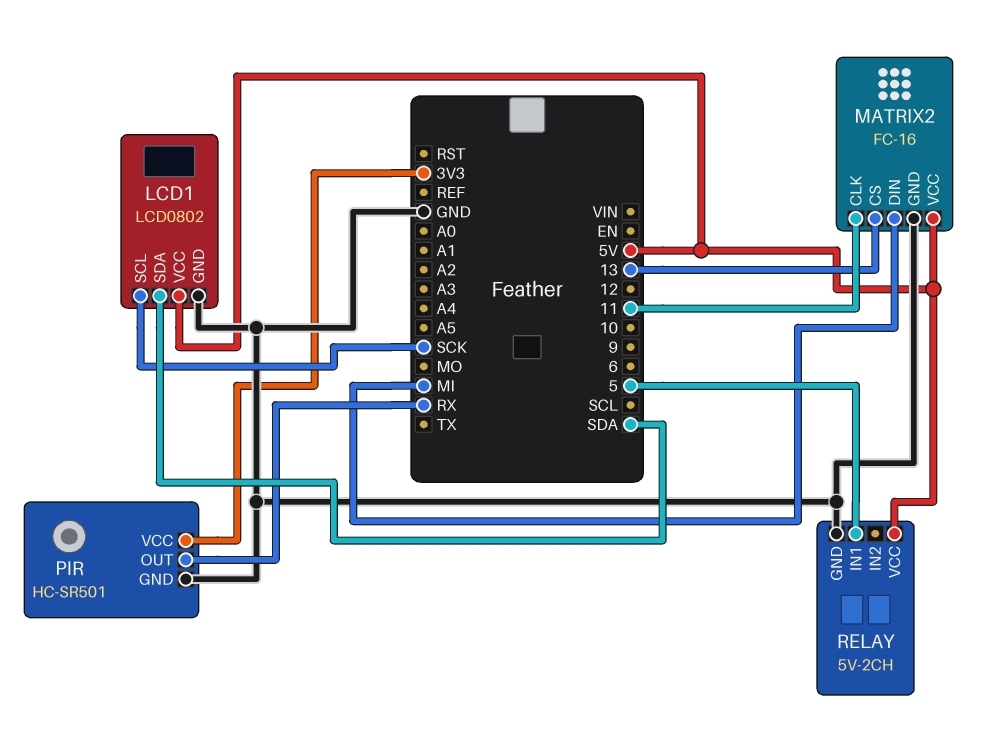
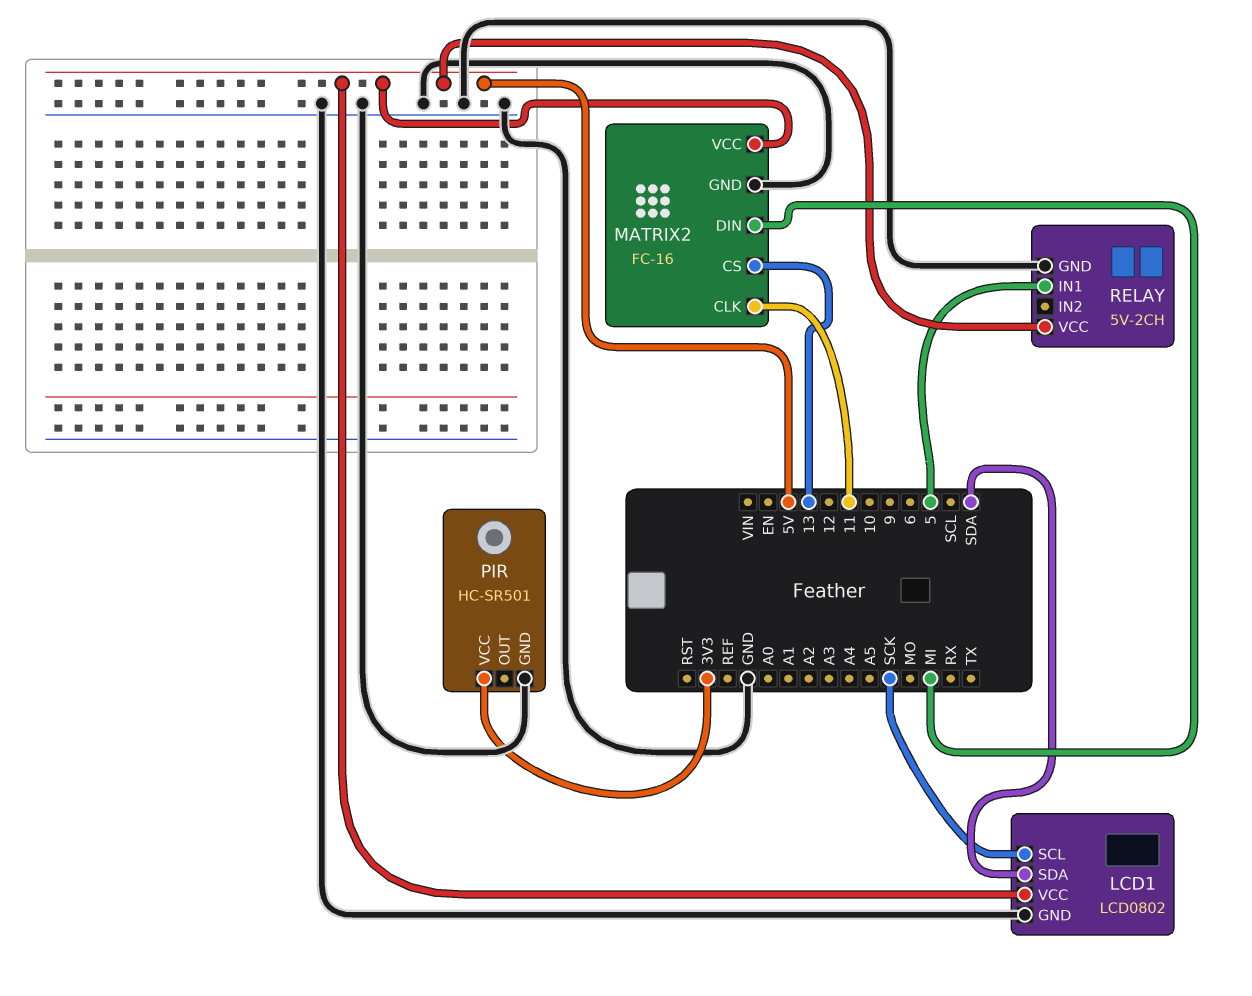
PIR pin OUT: RX -> none

